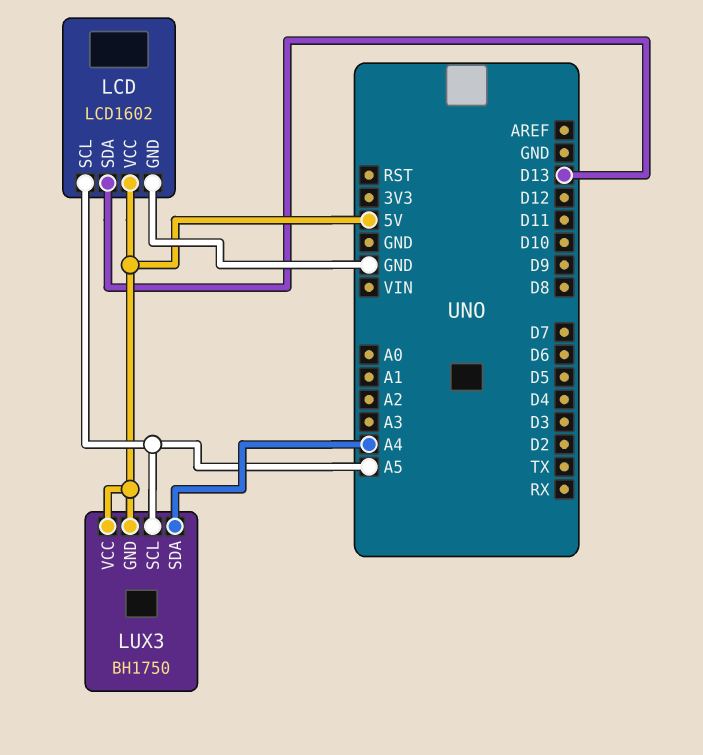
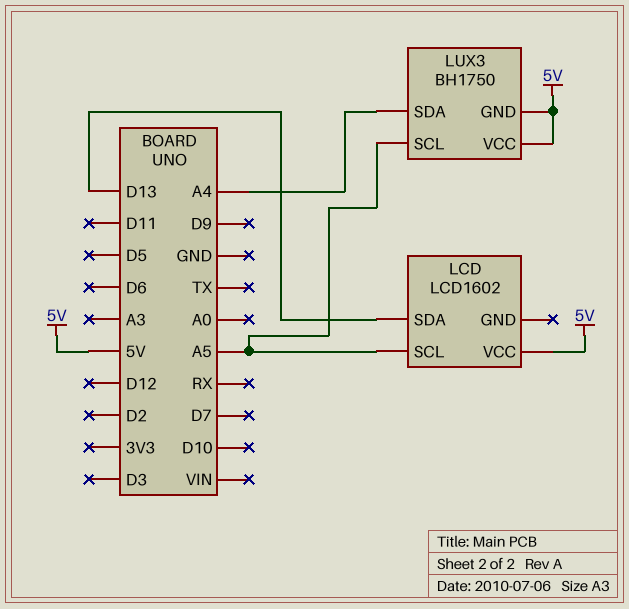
LCD pin GND: GND -> none

